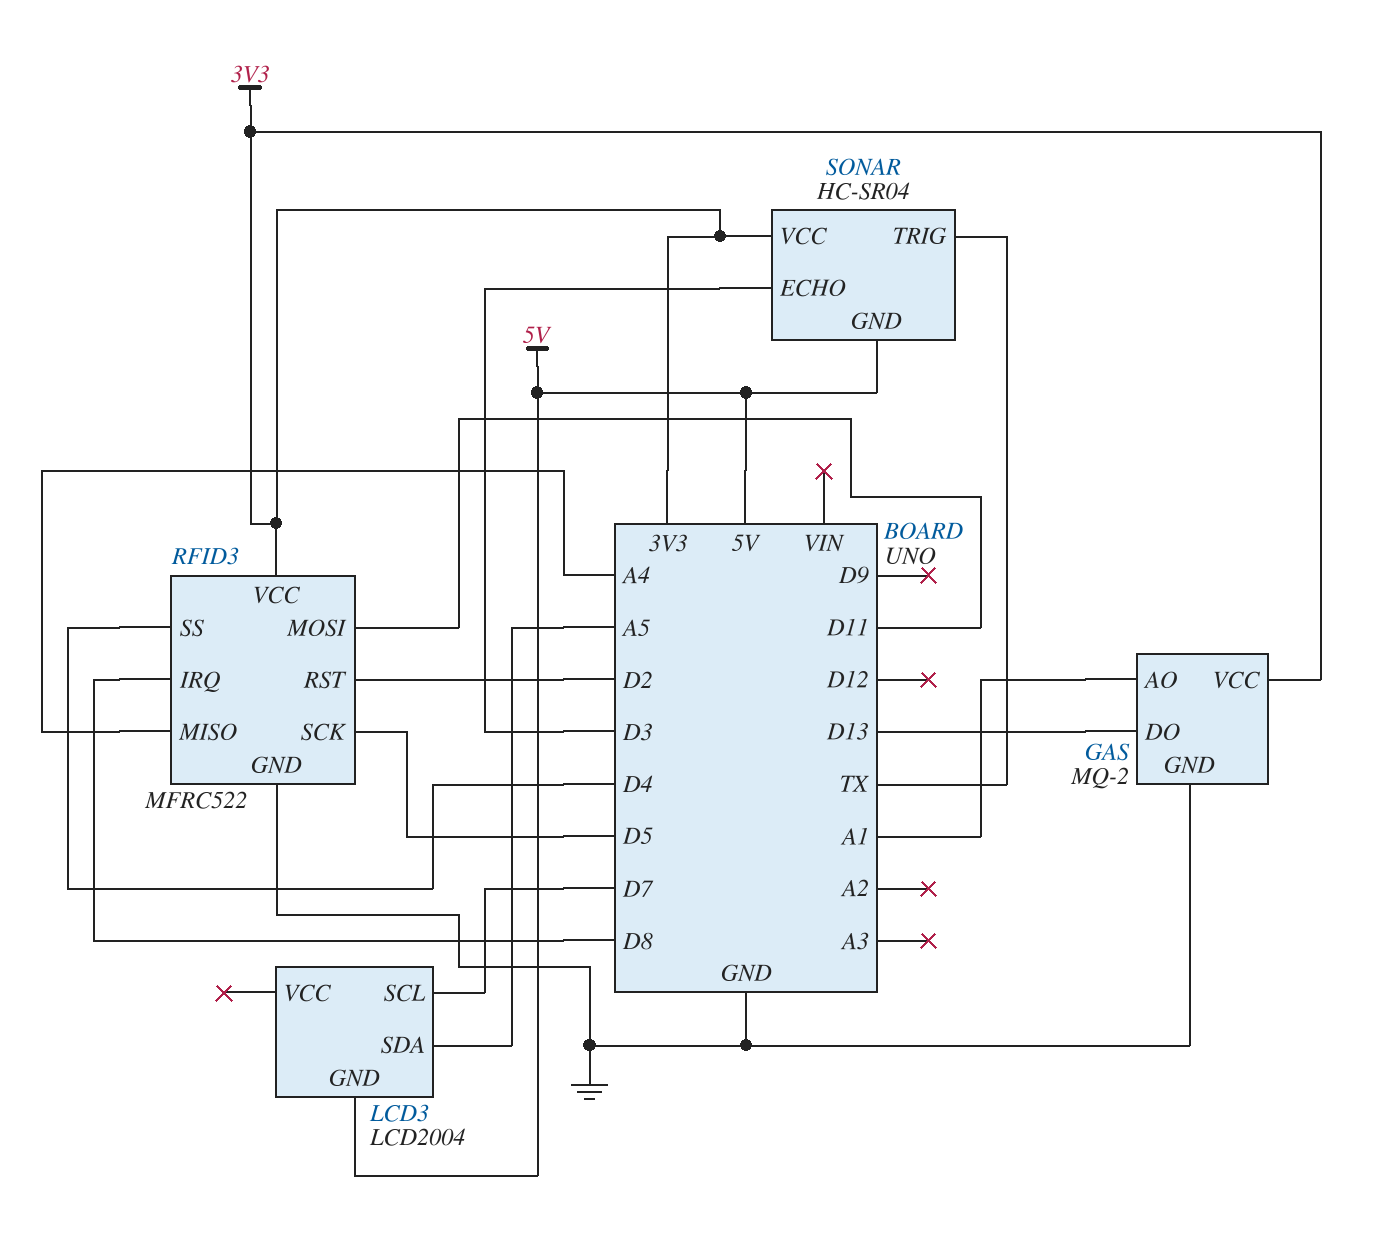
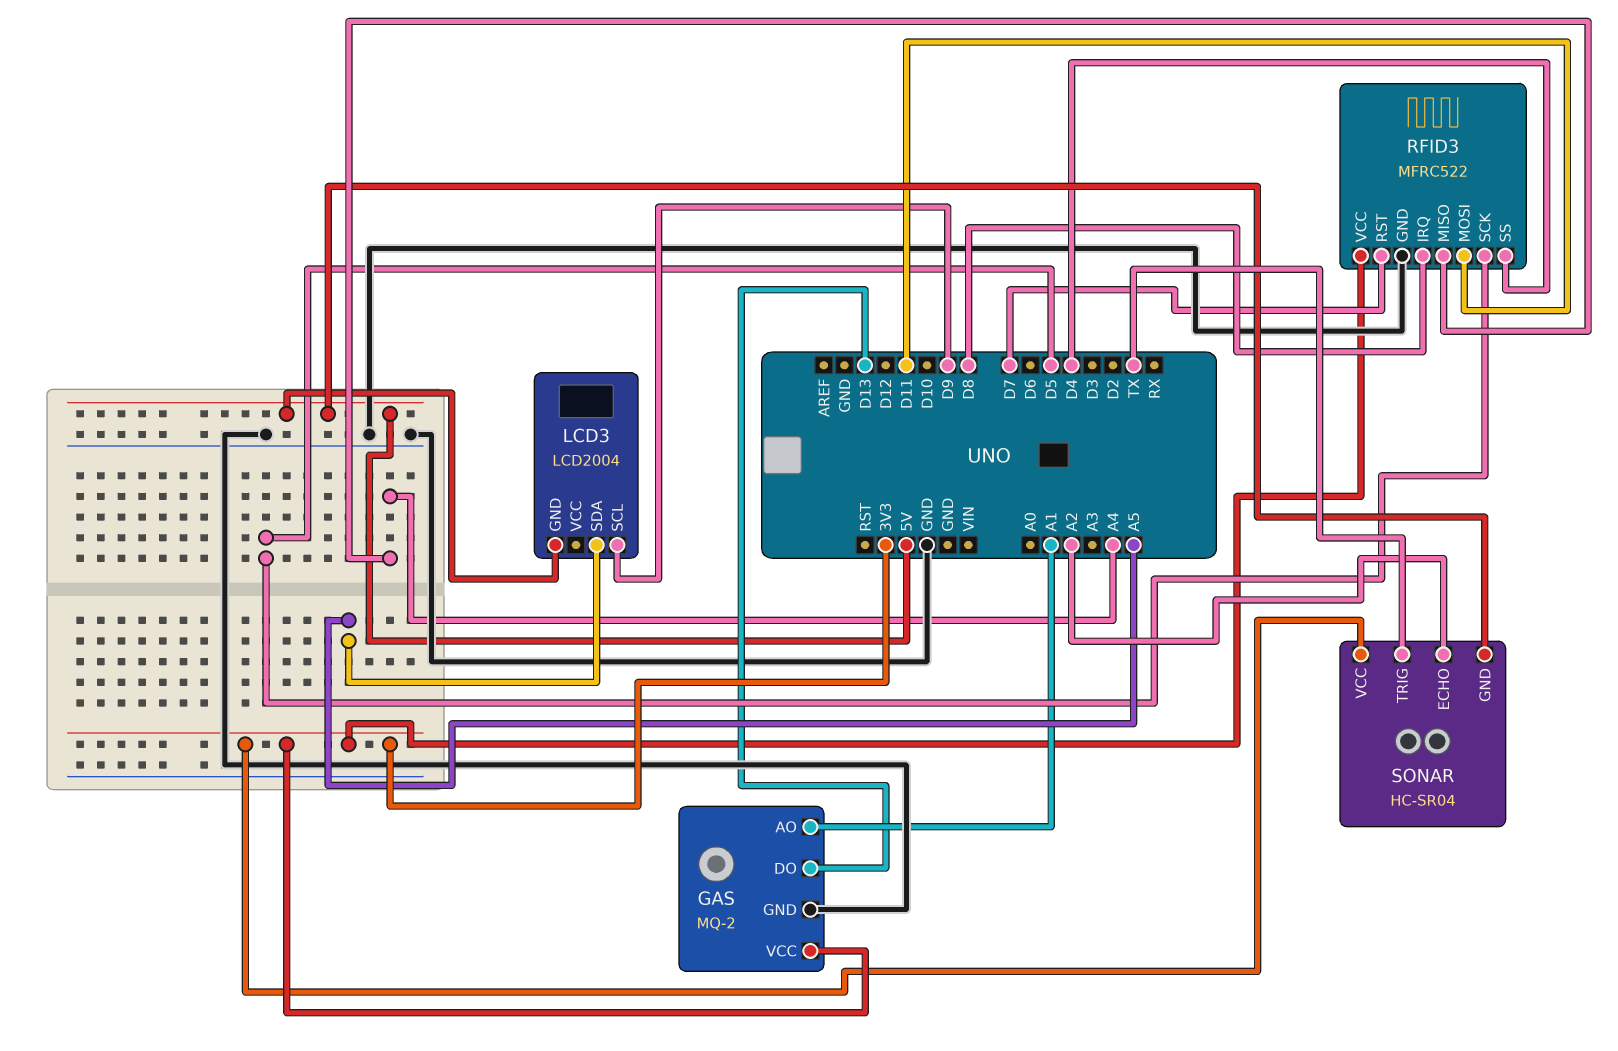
LCD3 pin SCL: D7 -> D9
RFID3 pin RST: D2 -> D7
SONAR pin ECHO: D3 -> A2

